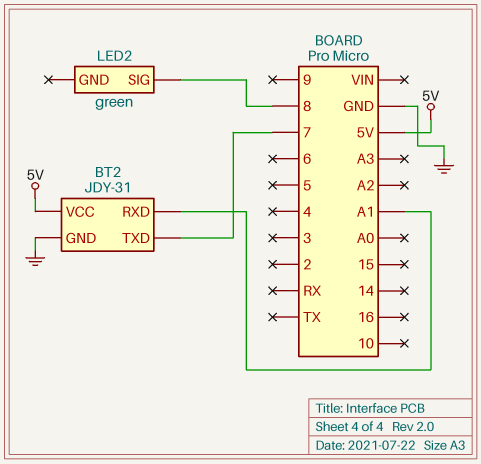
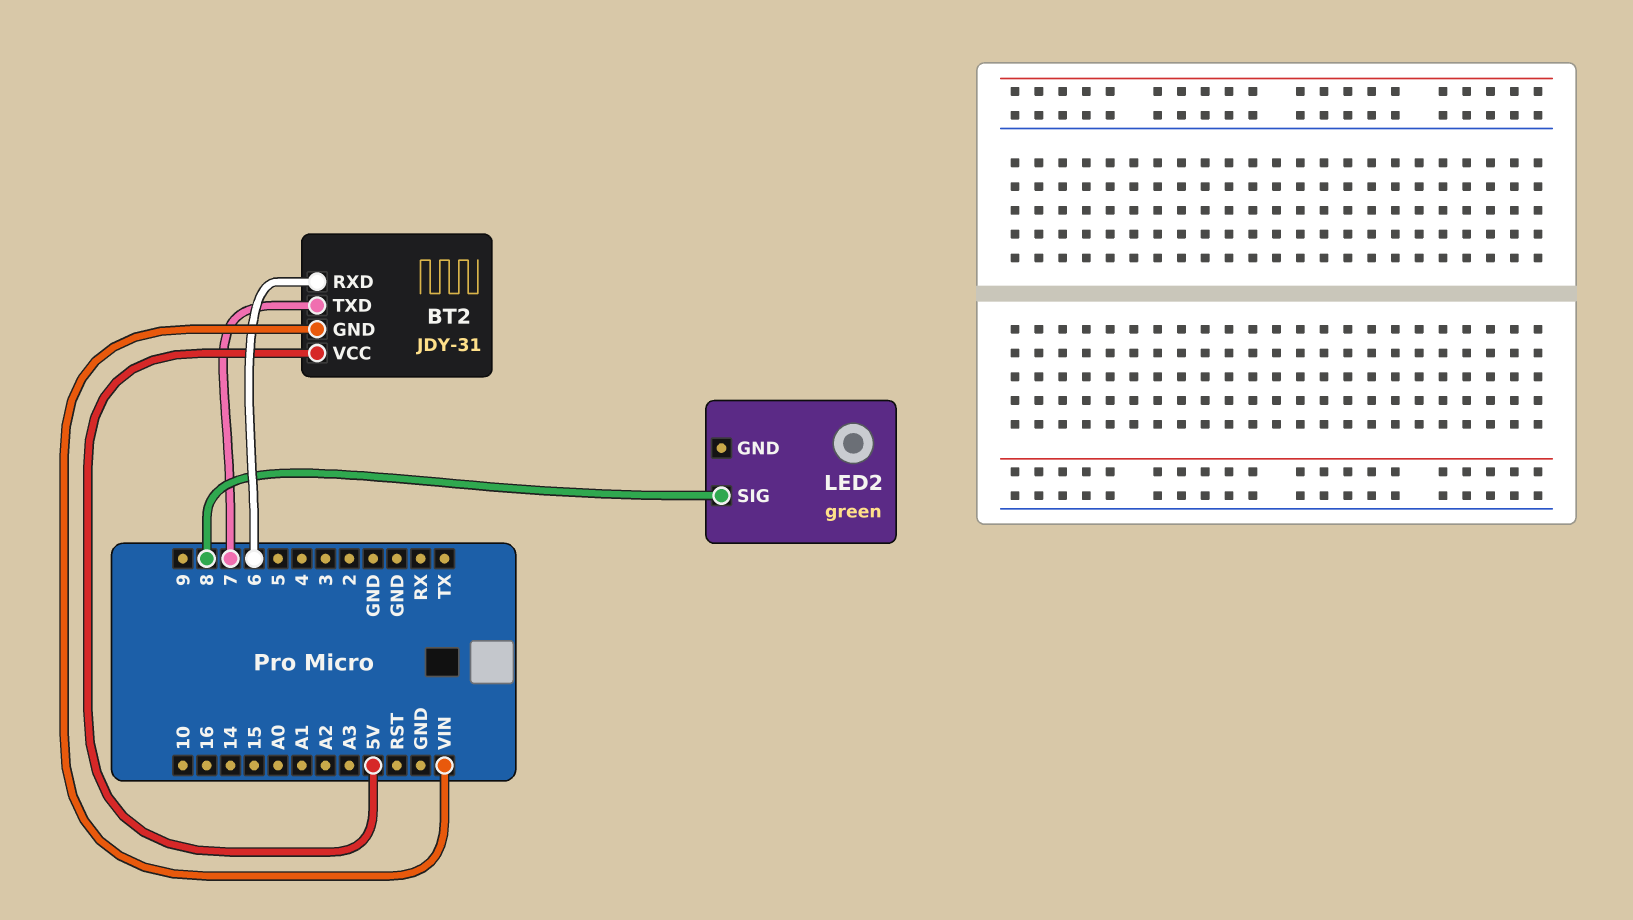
BT2 pin GND: GND -> VIN
BT2 pin RXD: A1 -> 6

